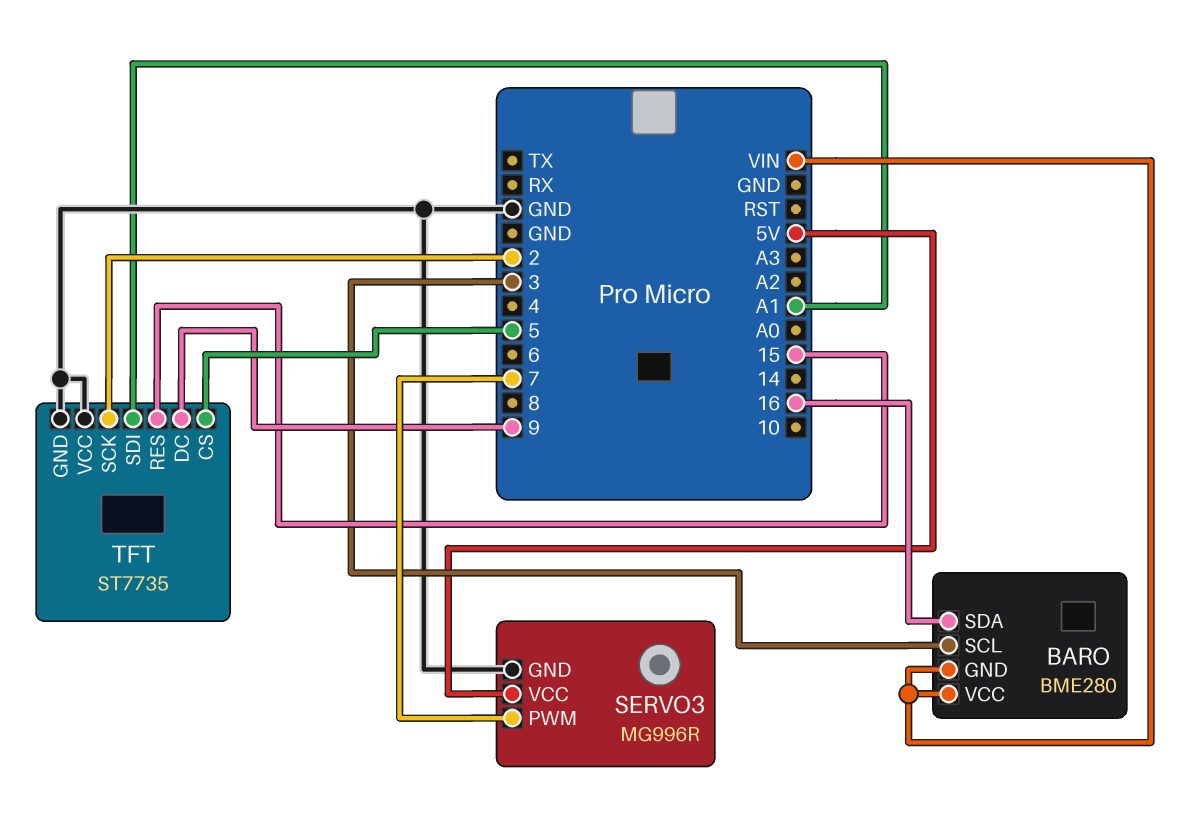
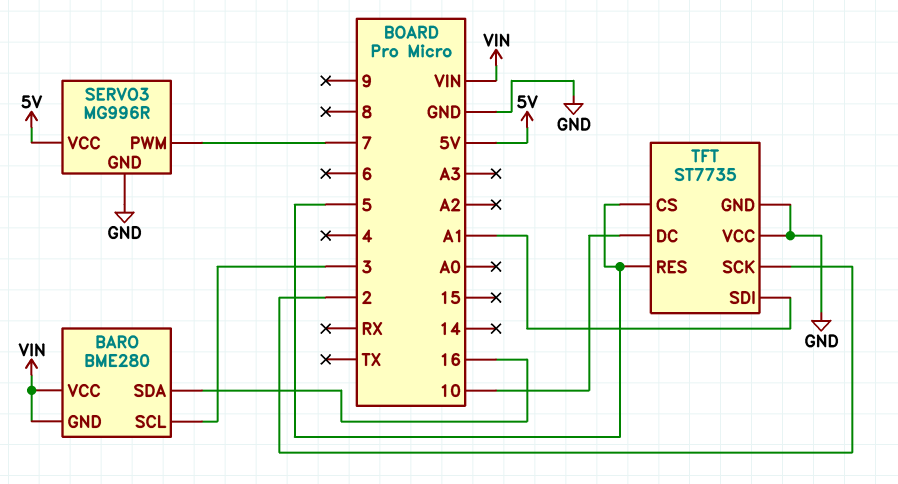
TFT pin DC: 9 -> 10
TFT pin RES: 15 -> 5

